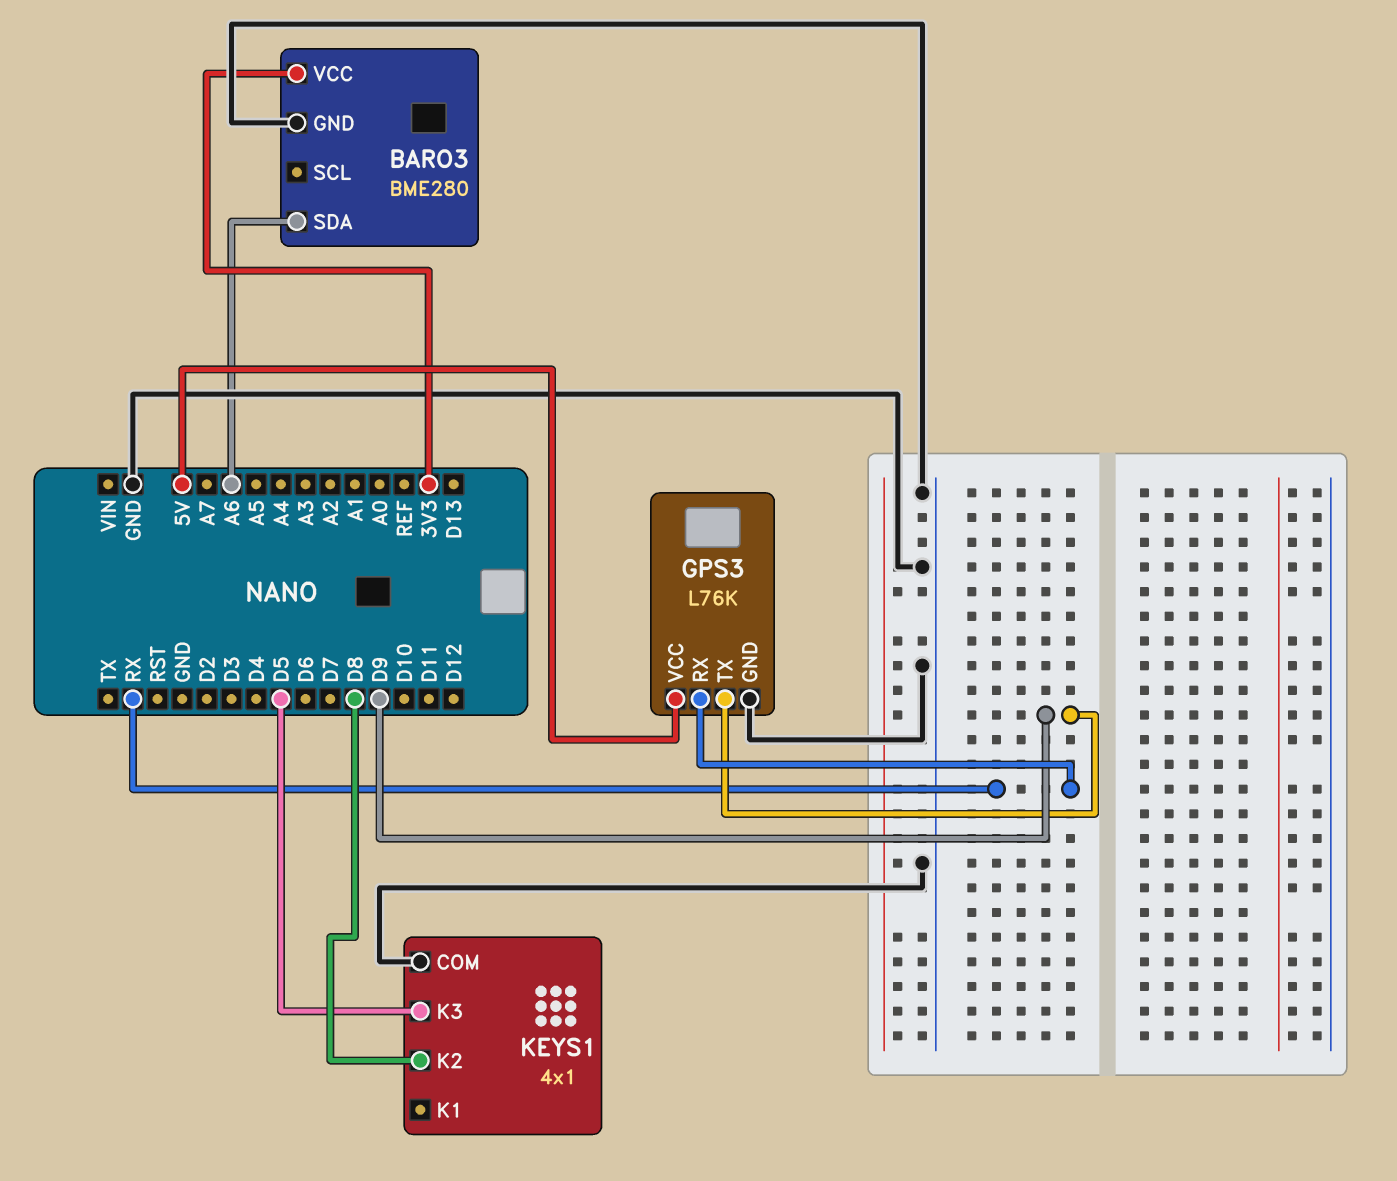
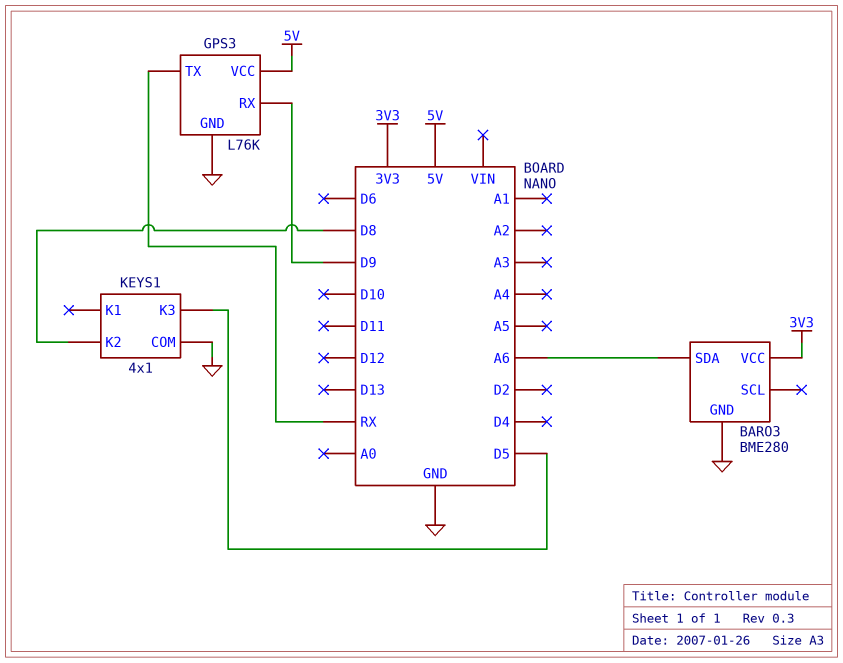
GPS3 pin RX: RX -> D9
GPS3 pin TX: D9 -> RX

